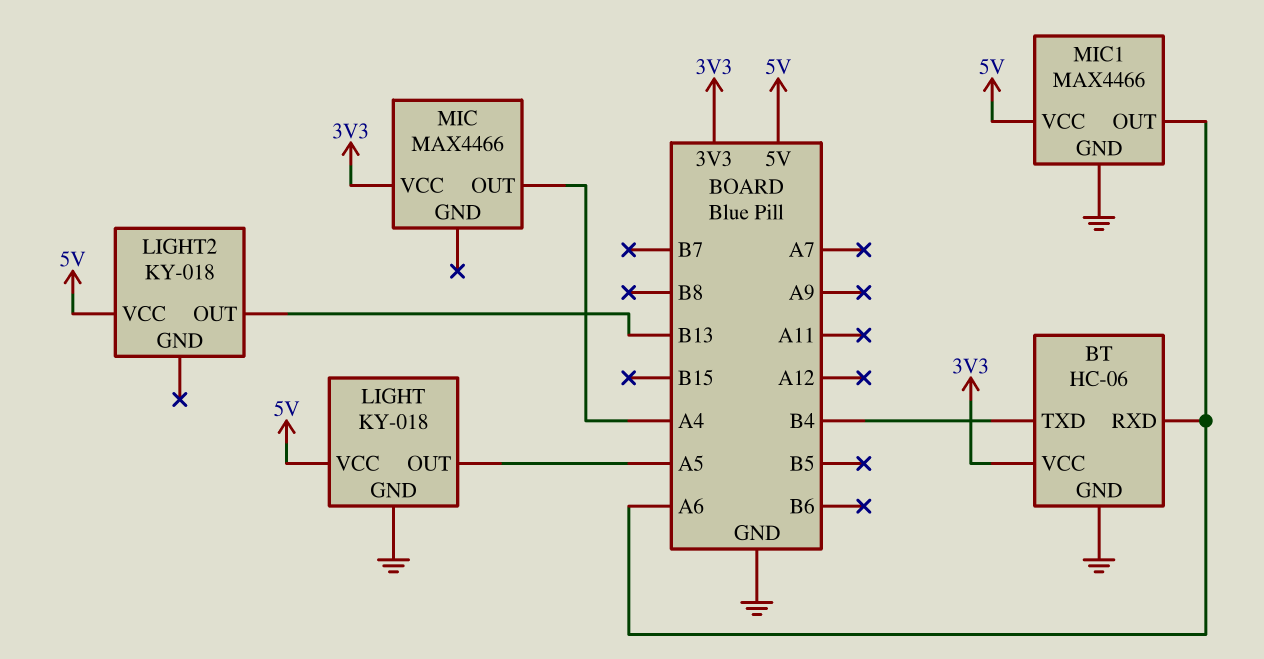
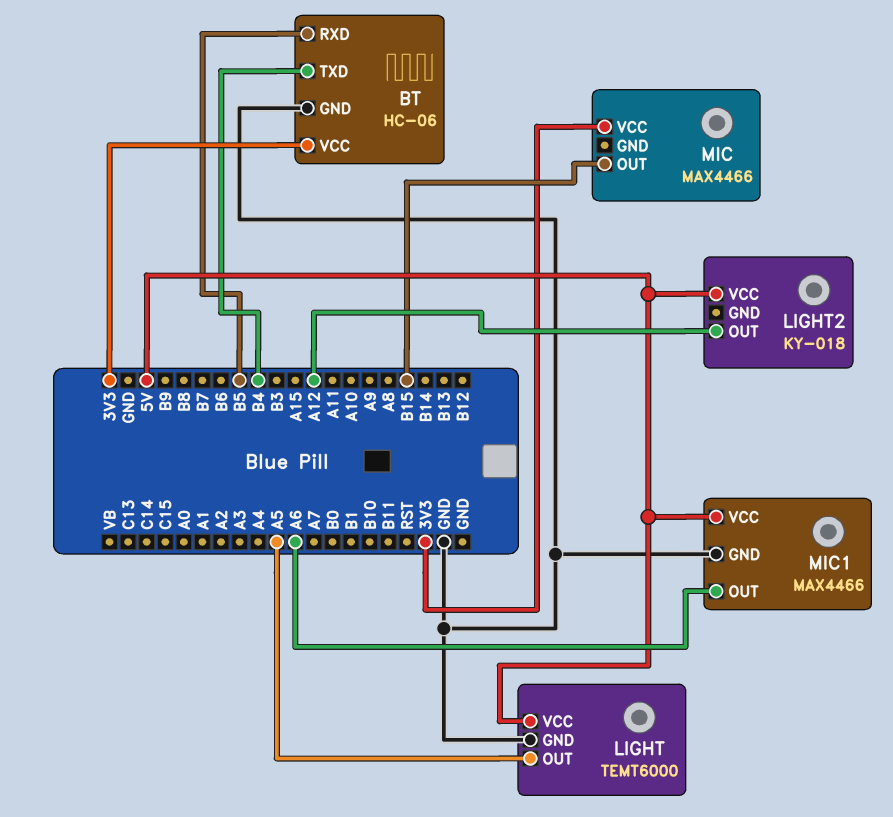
BT pin RXD: A6 -> B5
LIGHT: KY-018 -> TEMT6000
LIGHT2 pin OUT: B13 -> A12
MIC pin OUT: A4 -> B15

